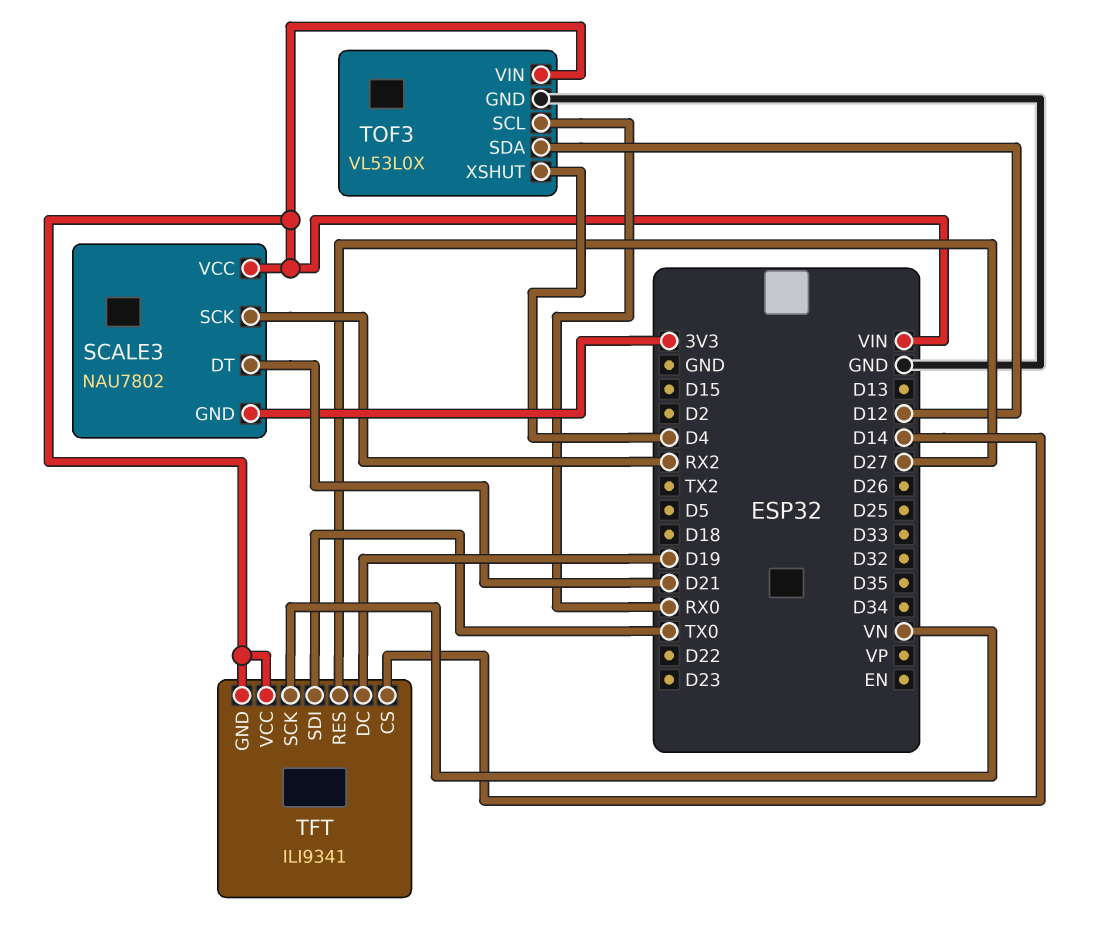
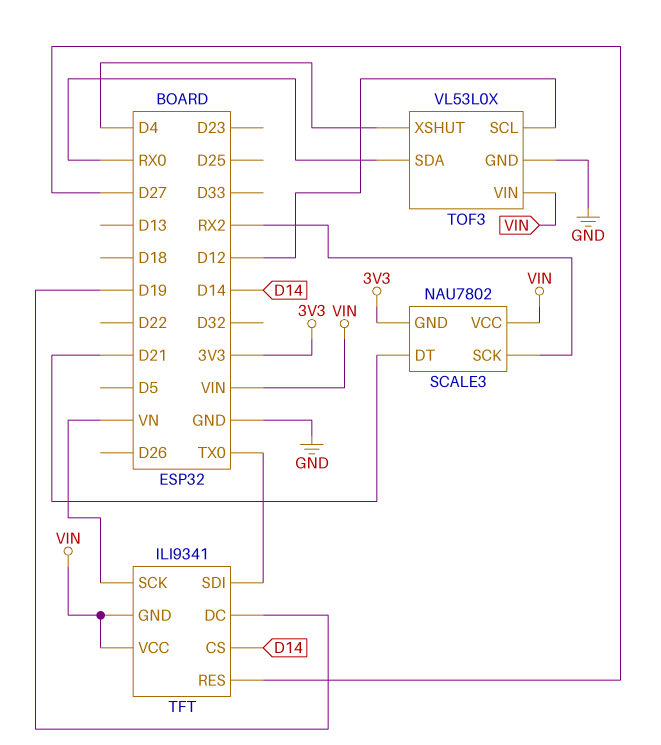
TOF3 pin SCL: RX0 -> D12
TOF3 pin SDA: D12 -> RX0

